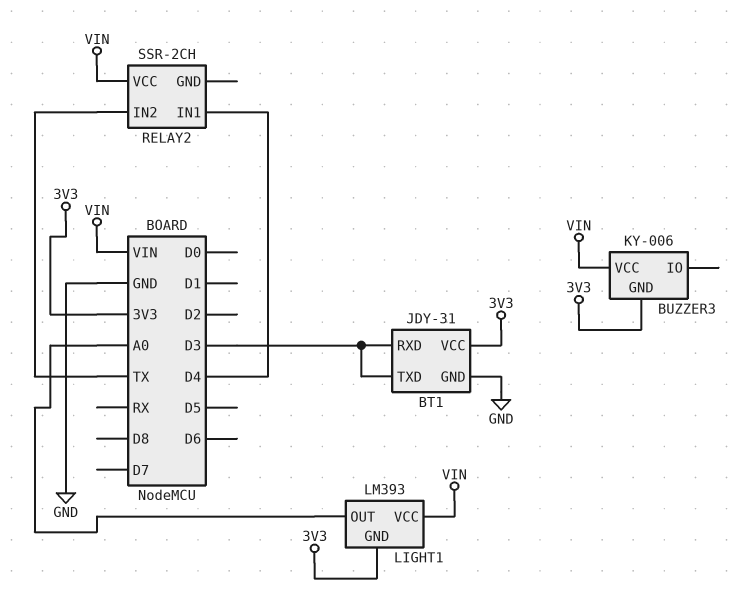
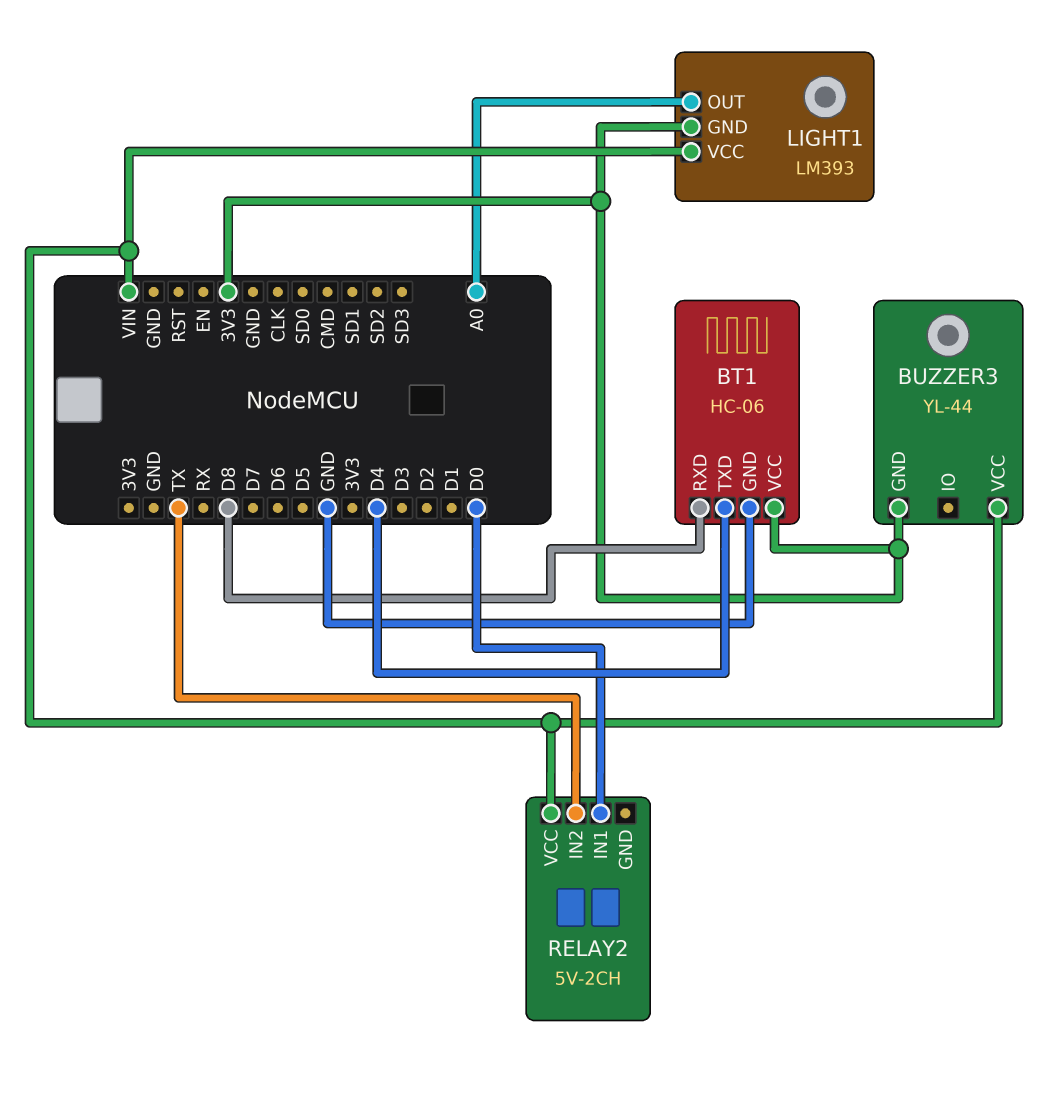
BT1: JDY-31 -> HC-06
BT1 pin RXD: D3 -> D8
BT1 pin TXD: D3 -> D4
BUZZER3: KY-006 -> YL-44
RELAY2: SSR-2CH -> 5V-2CH
RELAY2 pin IN1: D4 -> D0

